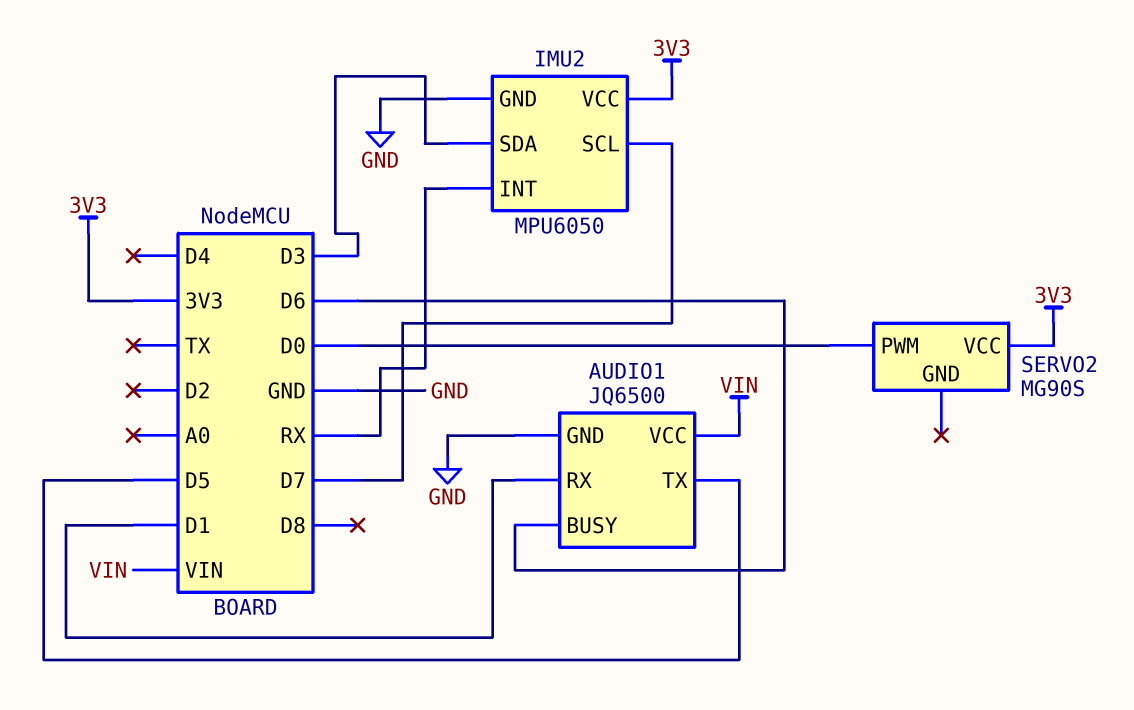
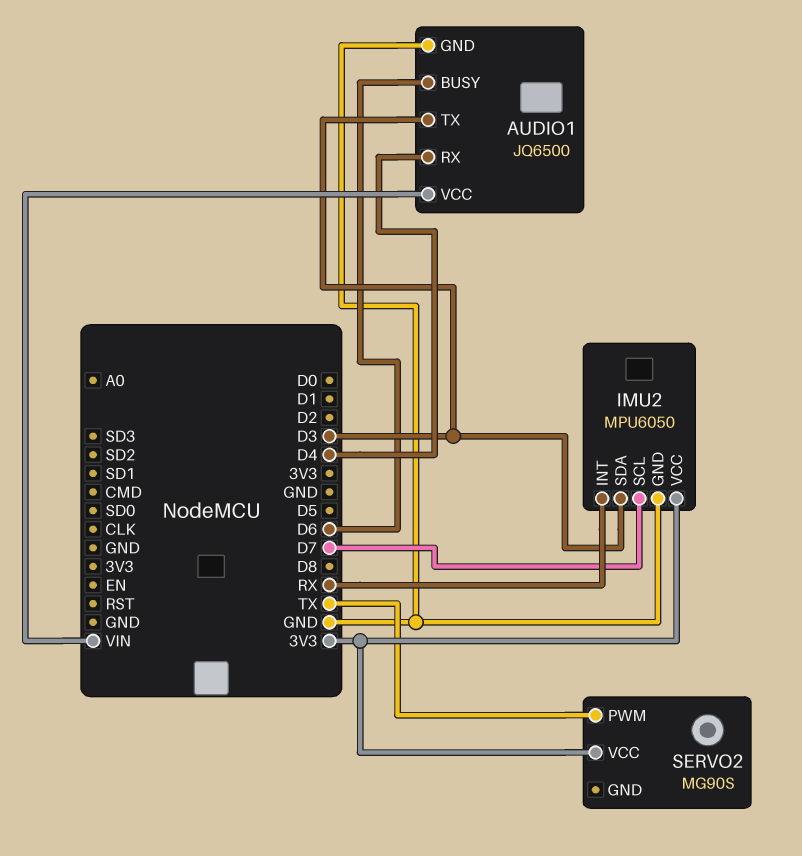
AUDIO1 pin RX: D1 -> D4
AUDIO1 pin TX: D5 -> D3
SERVO2 pin PWM: D0 -> TX

